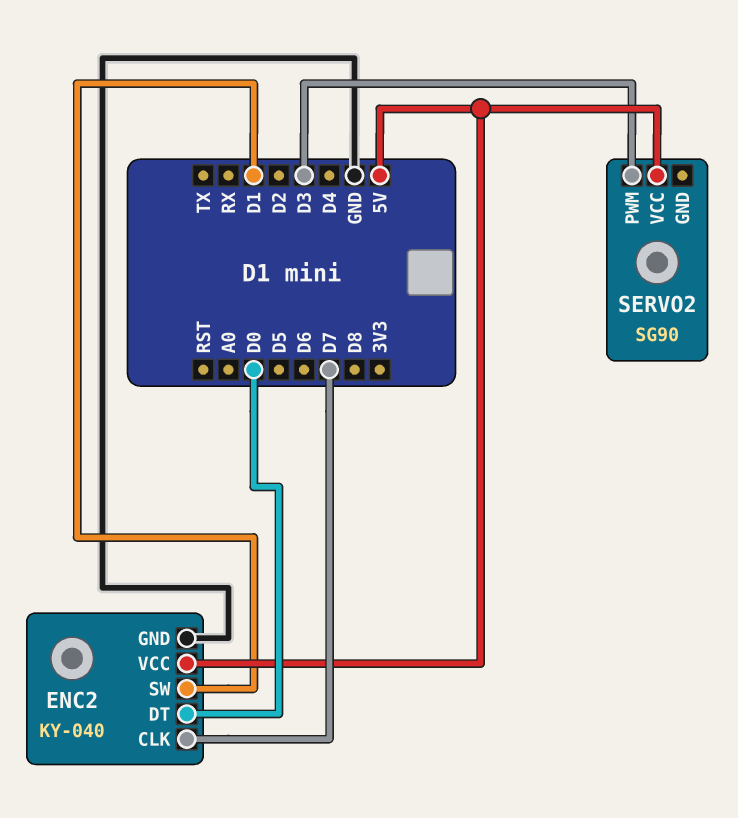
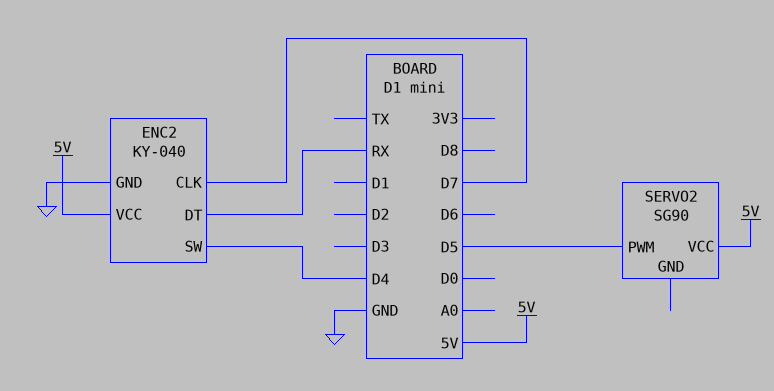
ENC2 pin DT: D0 -> RX
ENC2 pin SW: D1 -> D4
SERVO2 pin PWM: D3 -> D5

